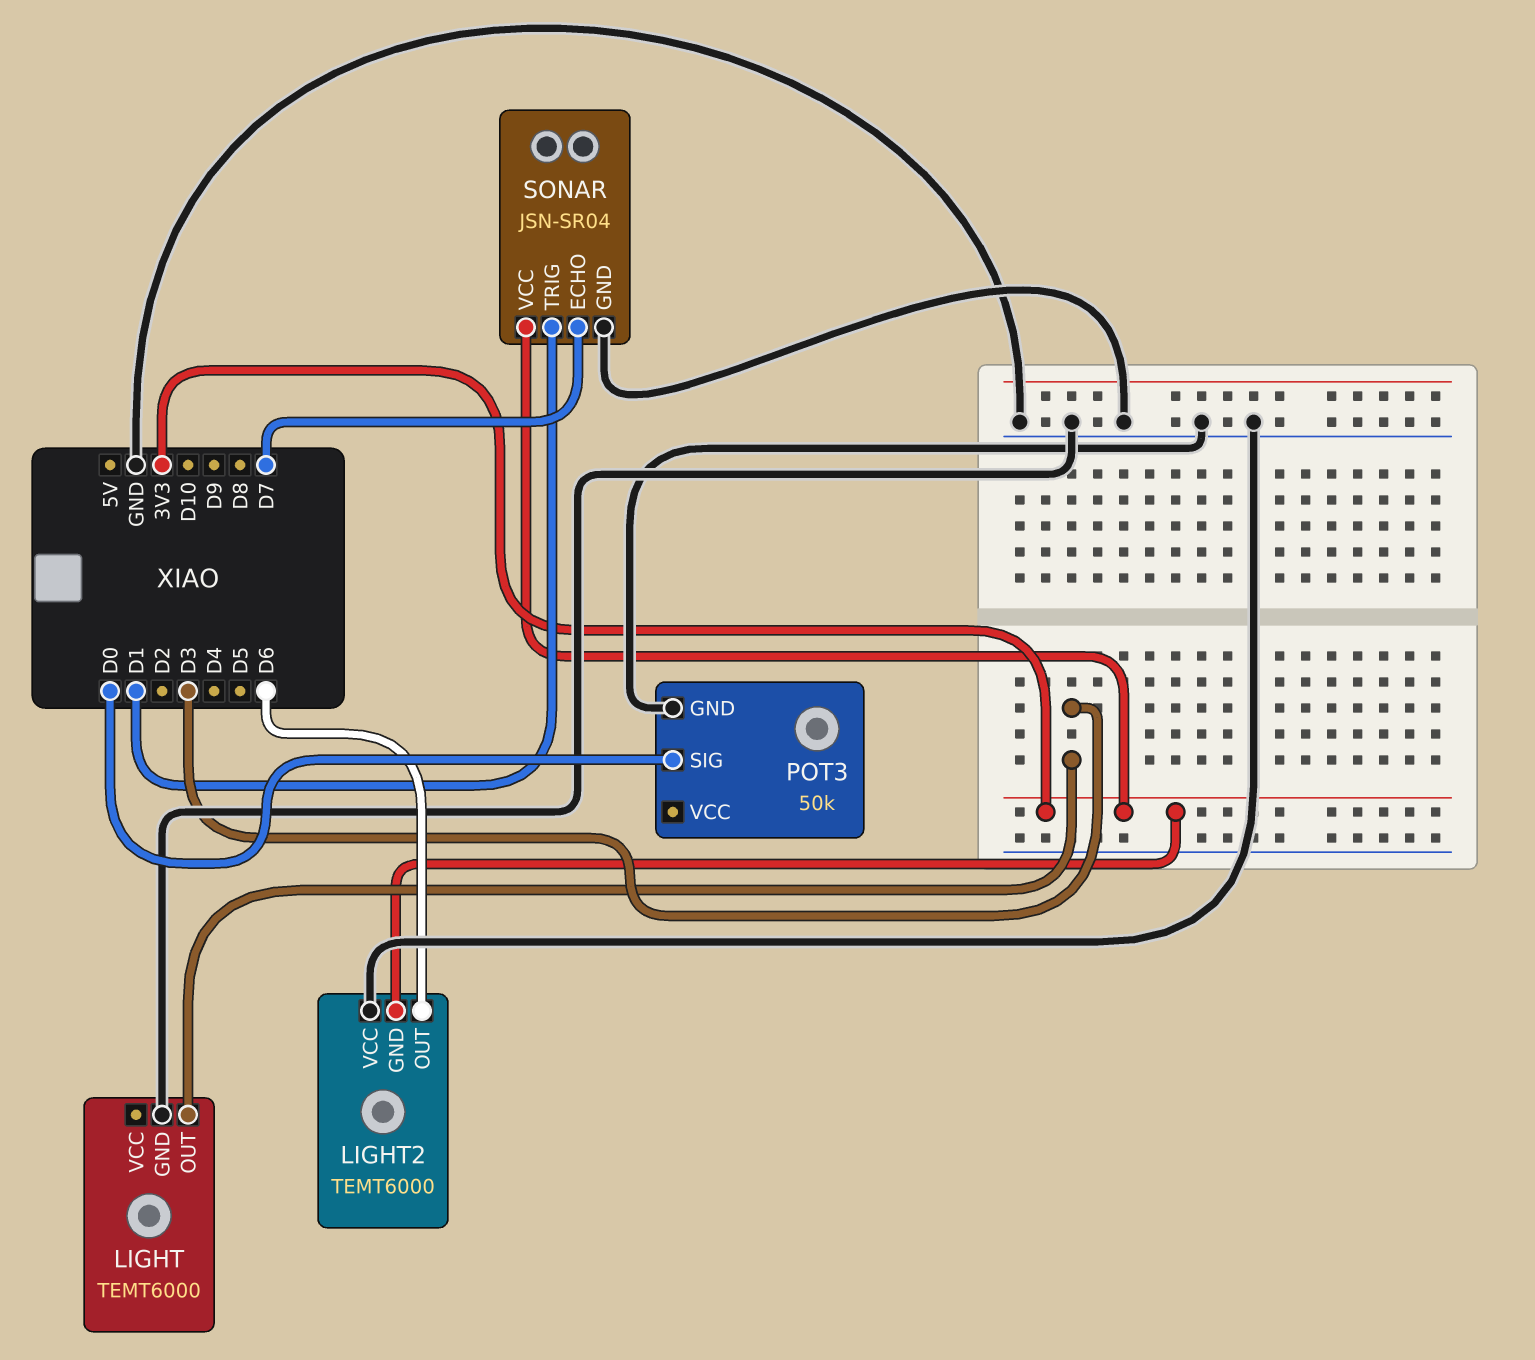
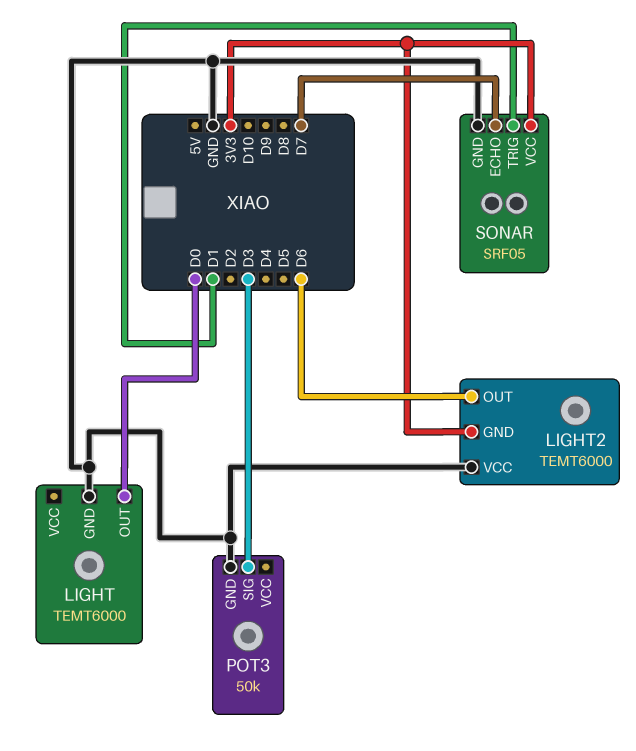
LIGHT pin OUT: D3 -> D0
POT3 pin SIG: D0 -> D3
SONAR: JSN-SR04 -> SRF05

